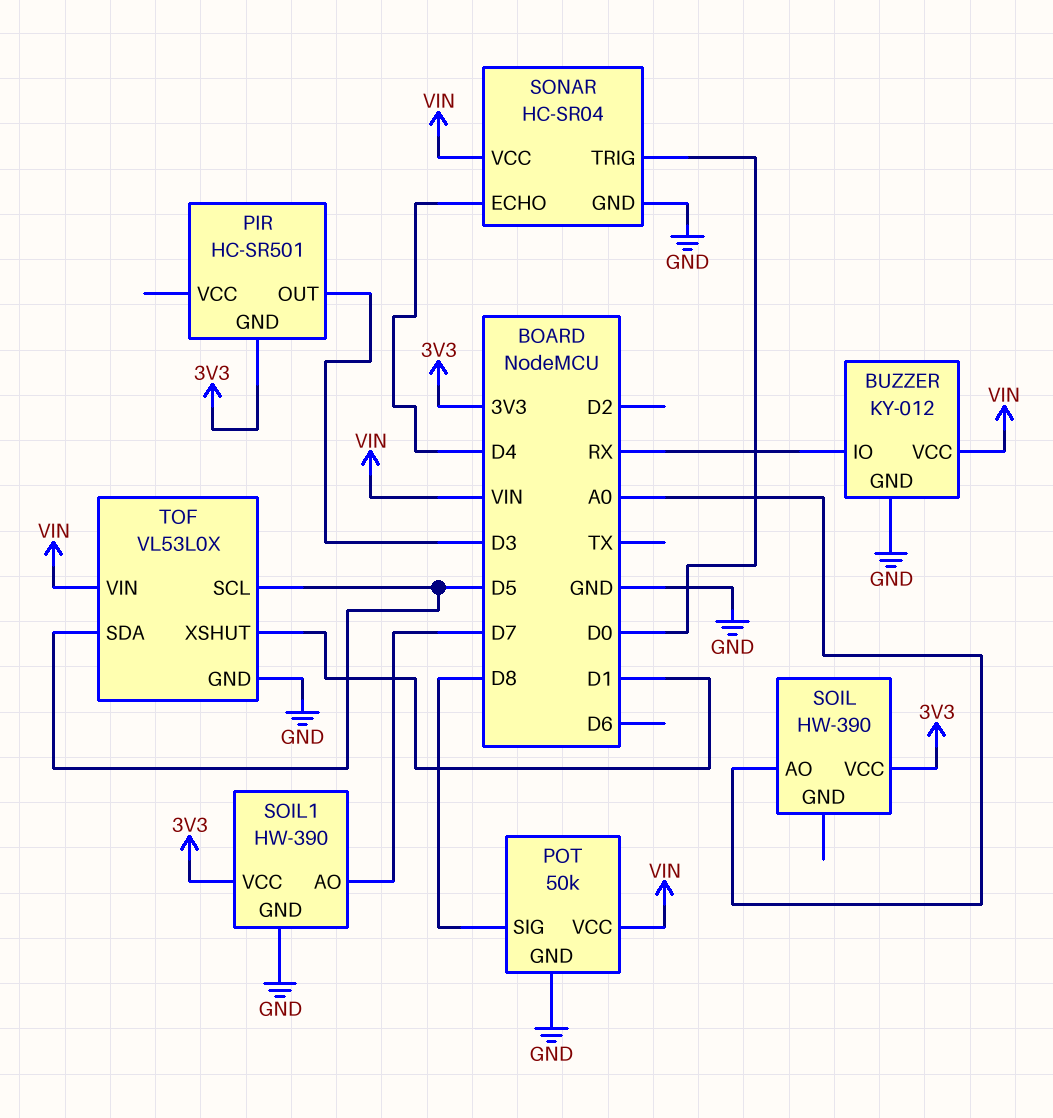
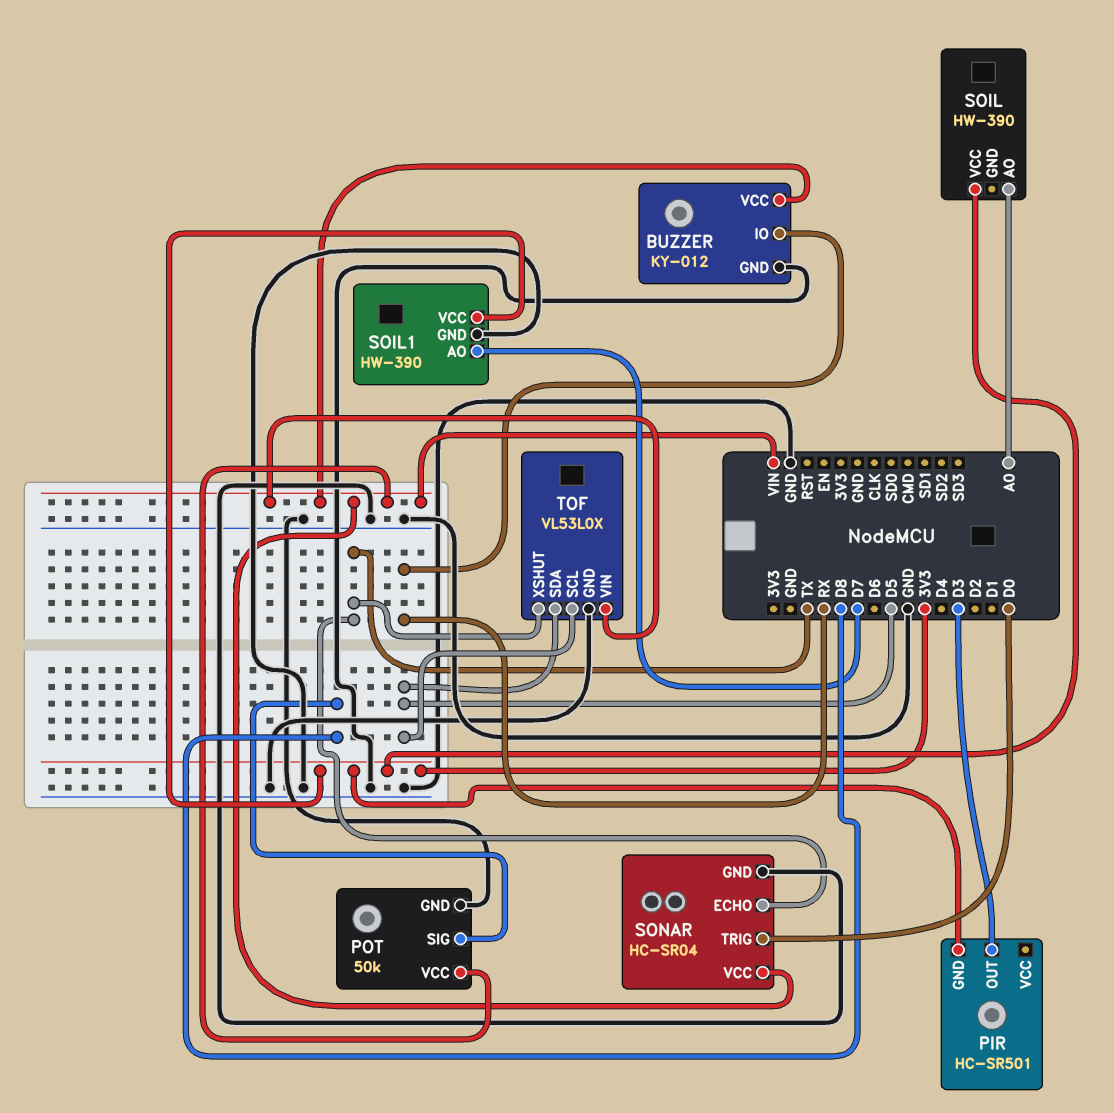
SONAR pin ECHO: D4 -> TX
TOF pin XSHUT: D1 -> TX

